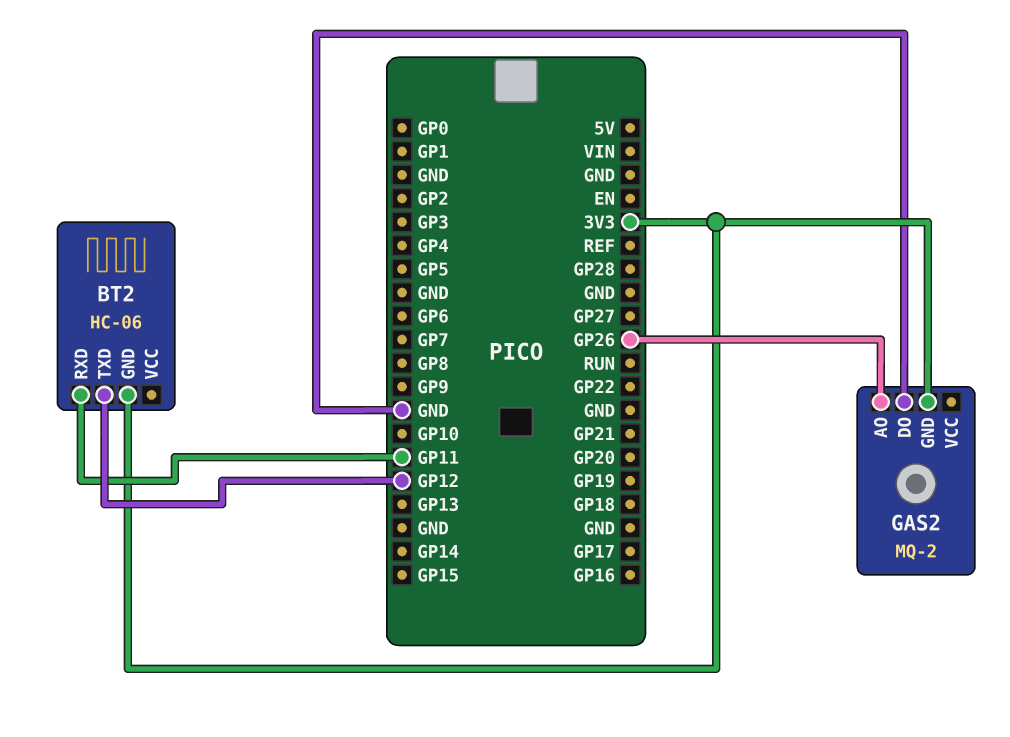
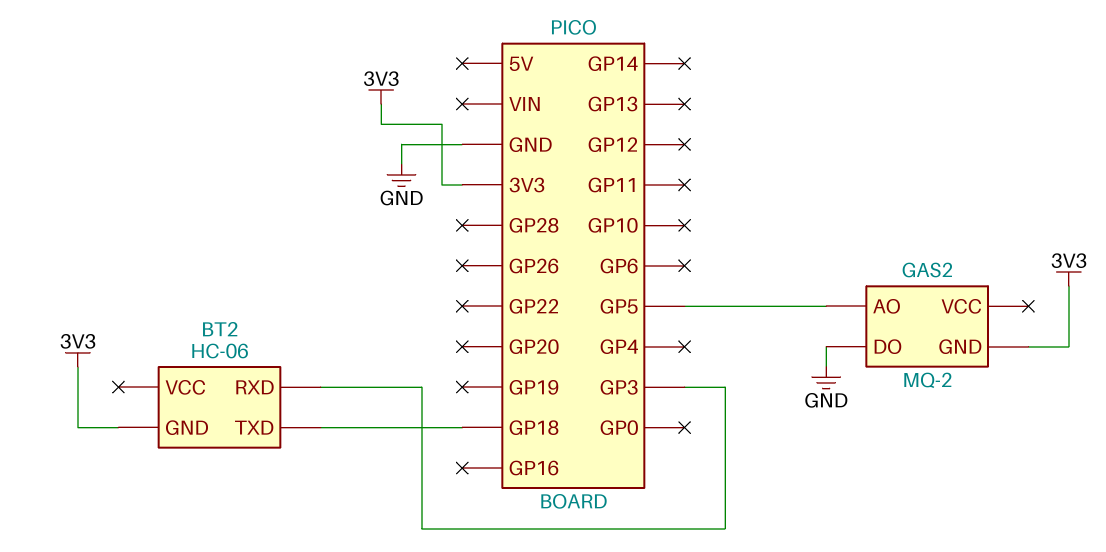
BT2 pin RXD: GP11 -> GP3
BT2 pin TXD: GP12 -> GP18
GAS2 pin AO: GP26 -> GP5

